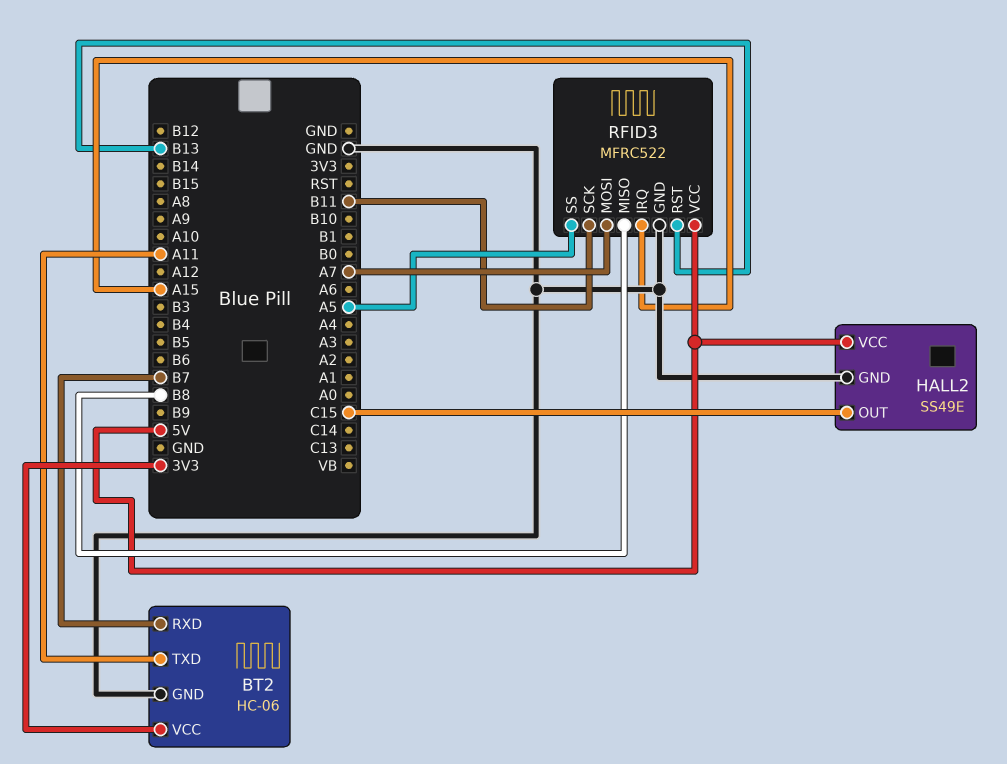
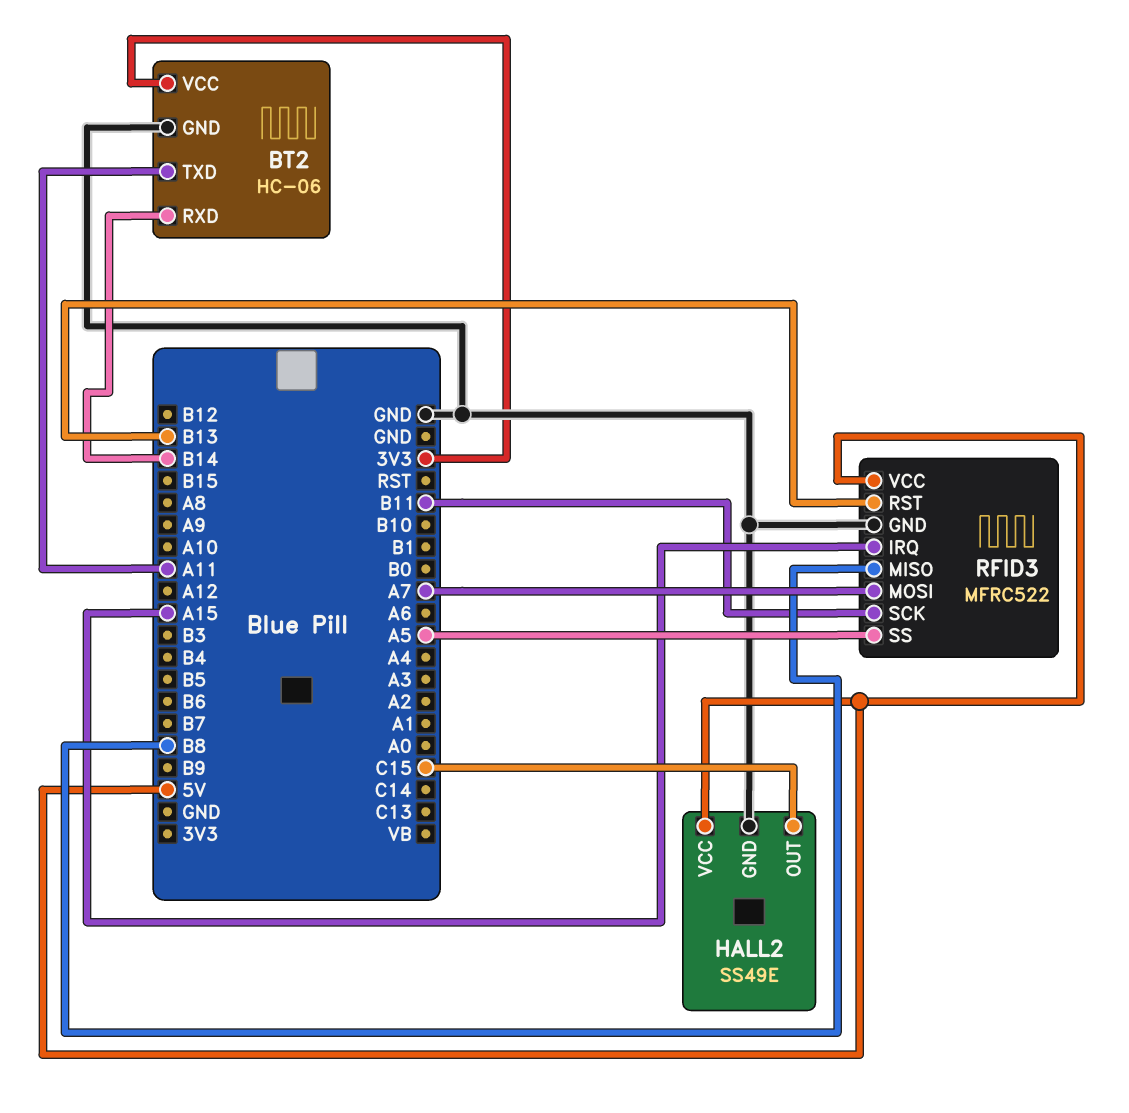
BT2 pin RXD: B7 -> B14

